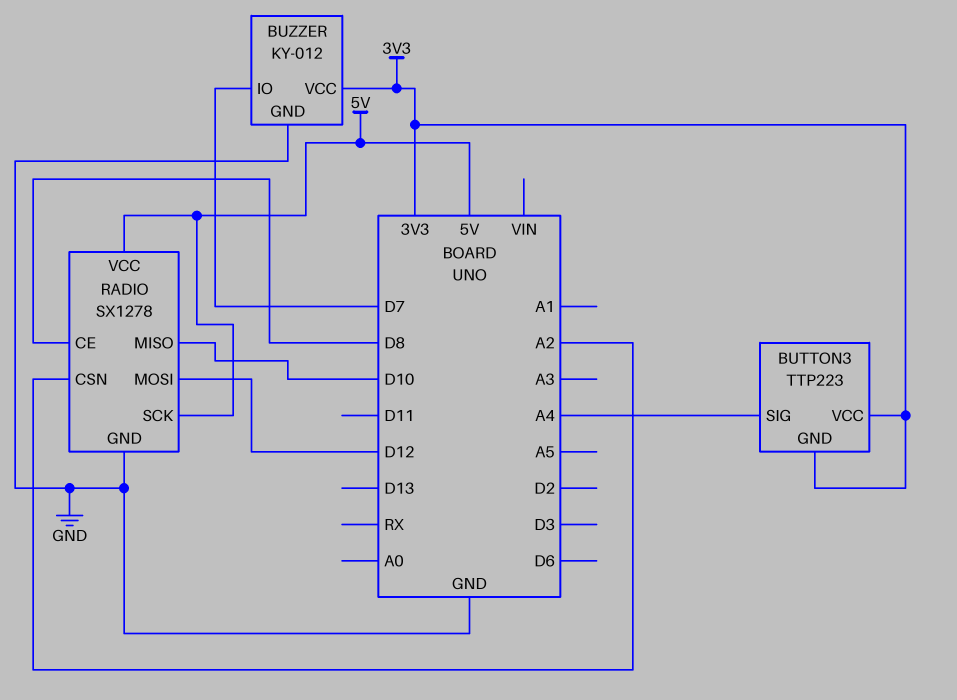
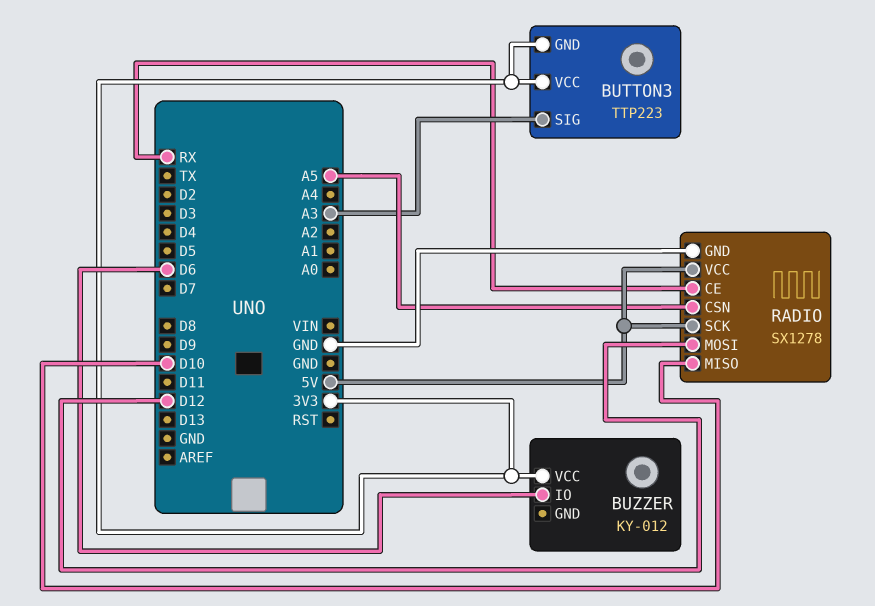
BUTTON3 pin SIG: A4 -> A3
BUZZER pin GND: GND -> none
BUZZER pin IO: D7 -> D6
RADIO pin CE: D8 -> RX
RADIO pin CSN: A2 -> A5

